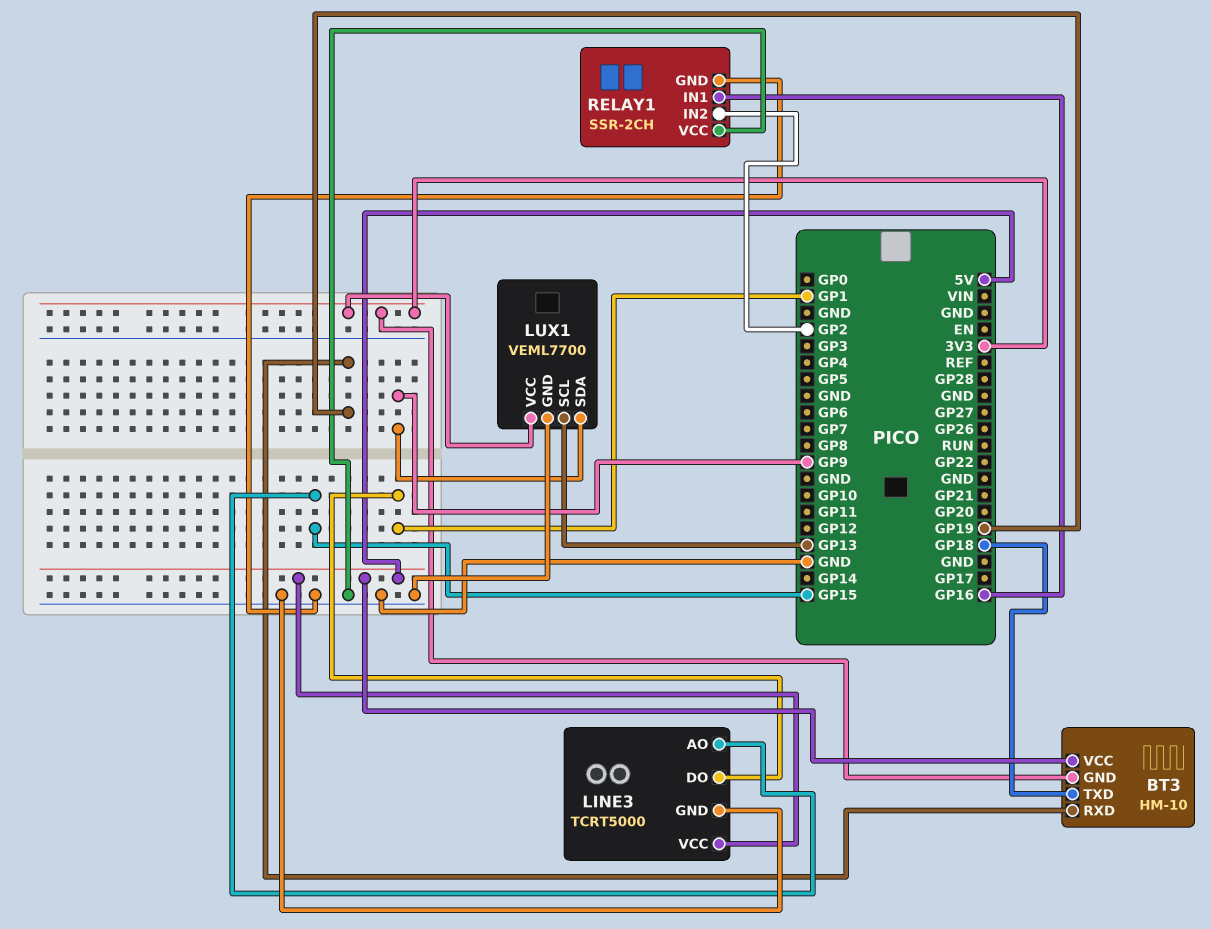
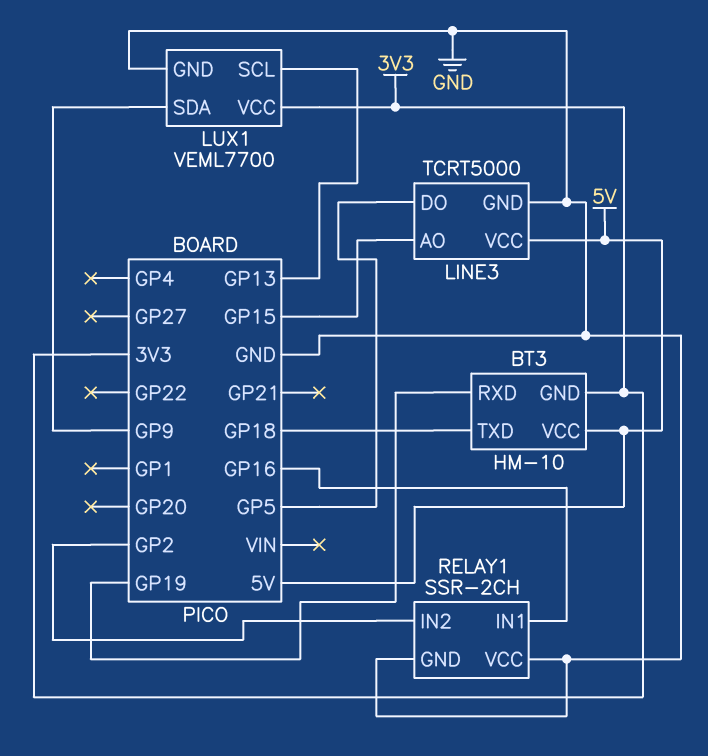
LINE3 pin DO: GP1 -> GP5

